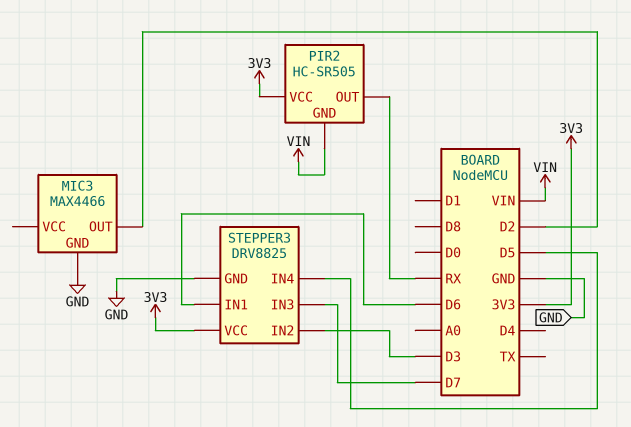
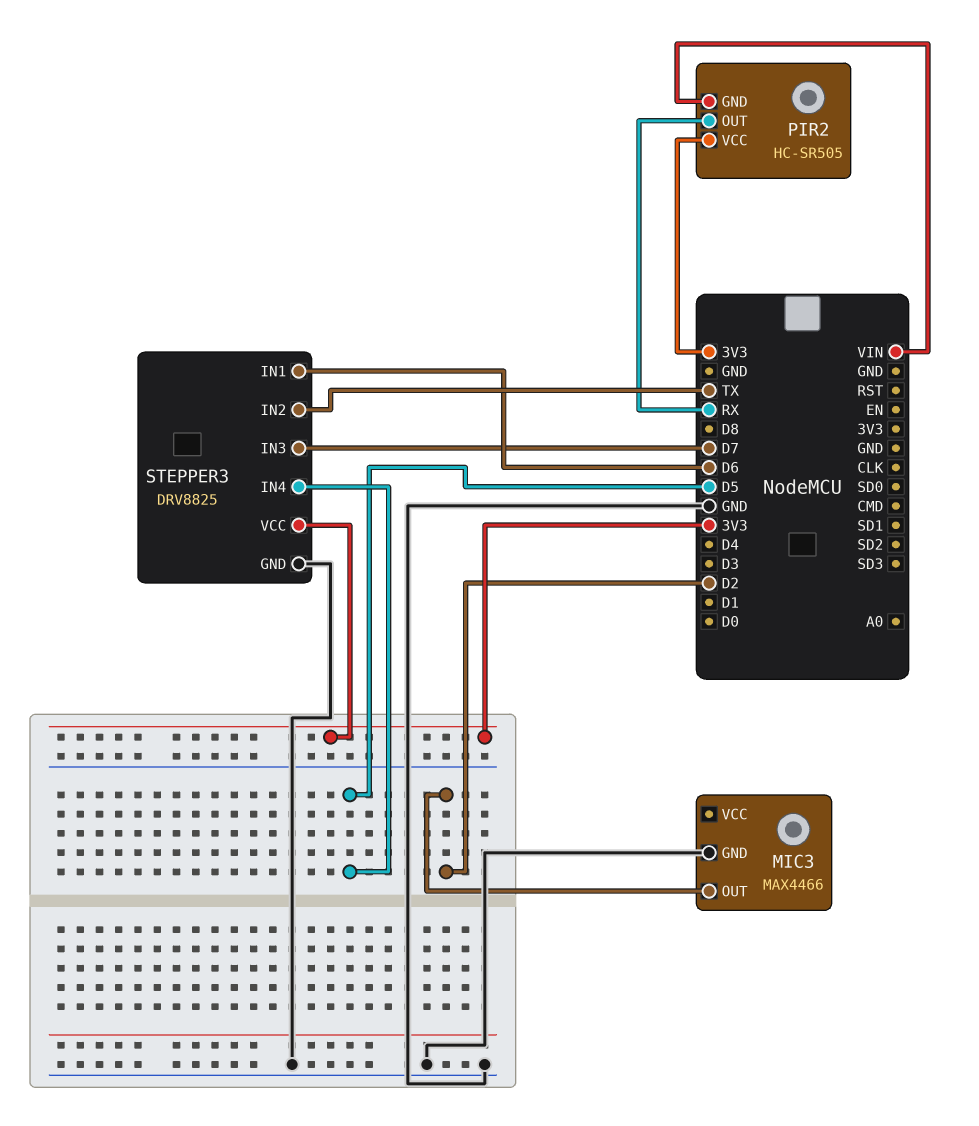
STEPPER3 pin IN2: D3 -> TX

